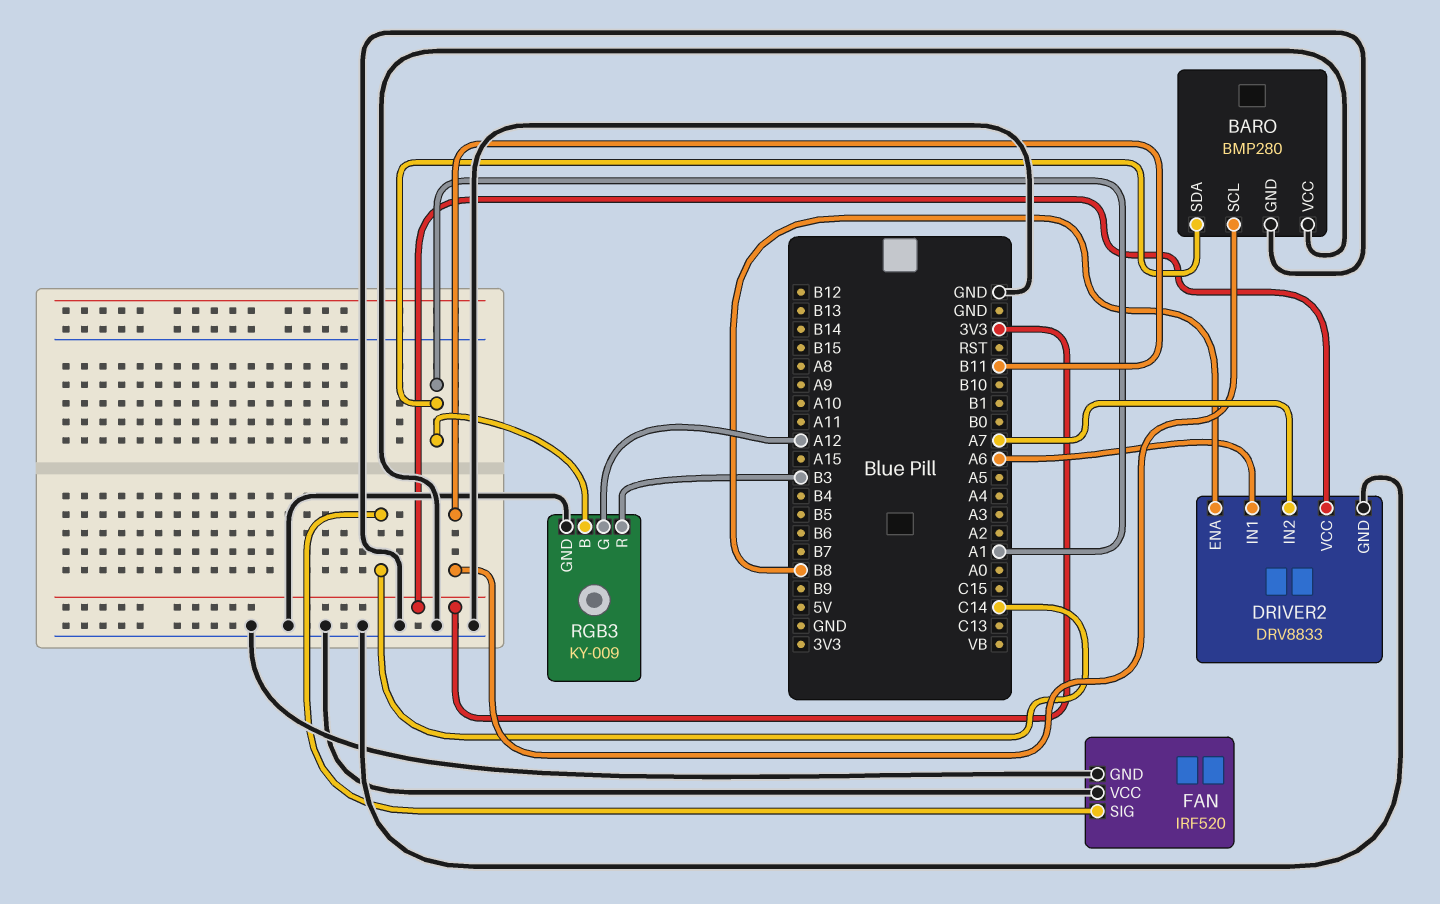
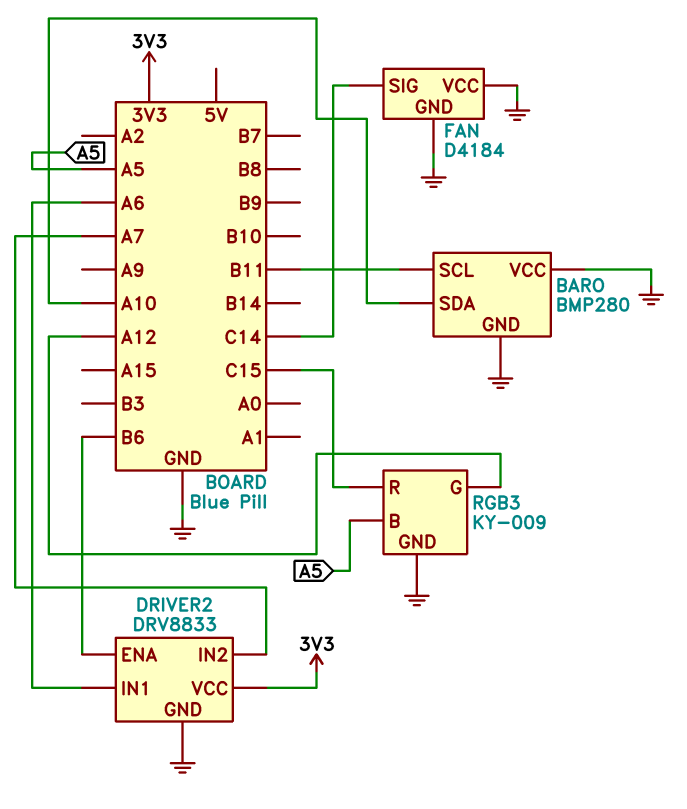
BARO pin SDA: A1 -> A10
DRIVER2 pin ENA: B8 -> B6
FAN: IRF520 -> D4184
RGB3 pin B: A1 -> A5
RGB3 pin R: B3 -> C15

